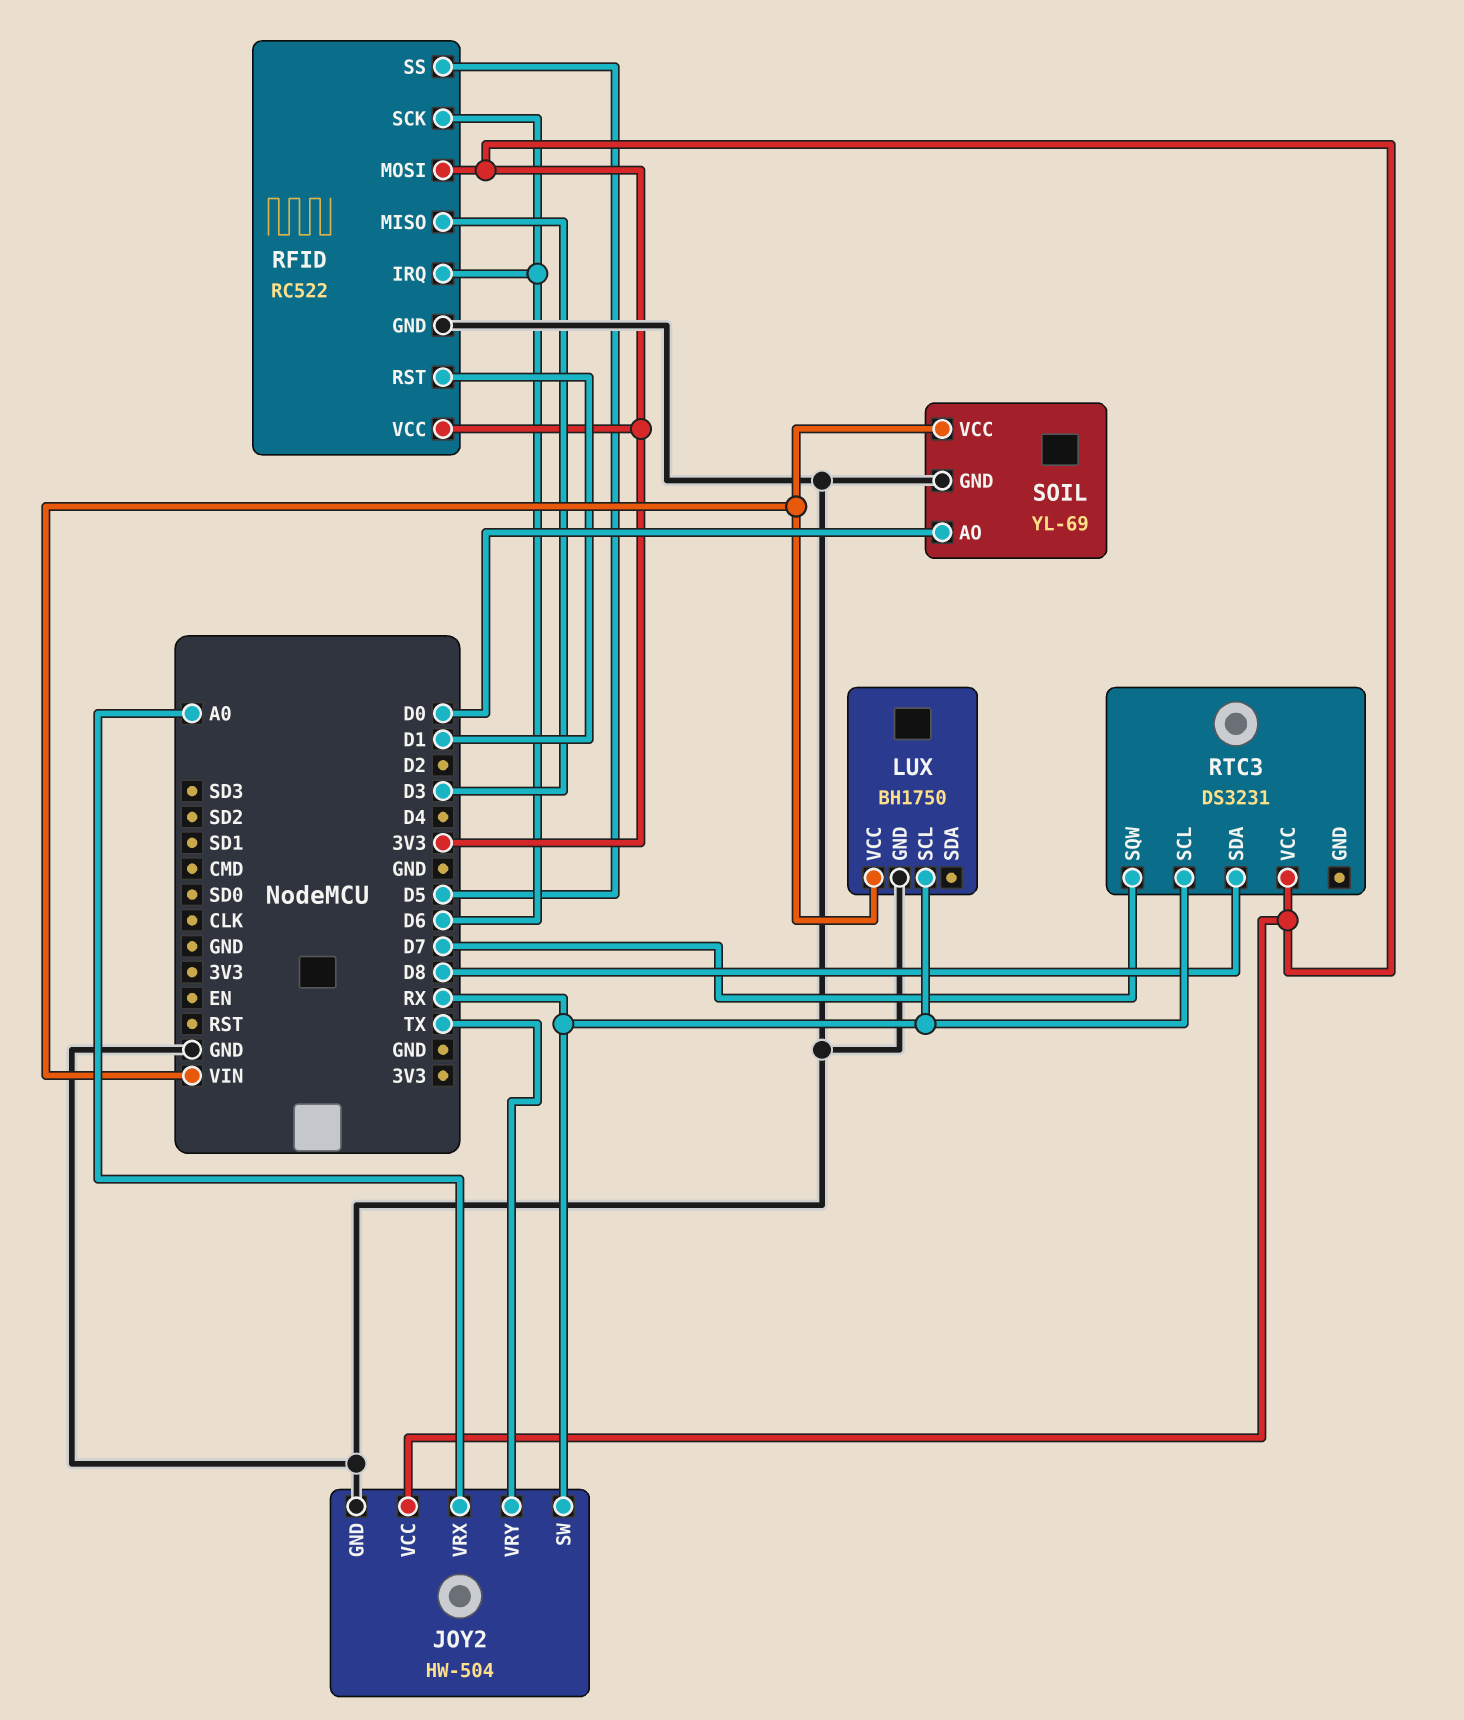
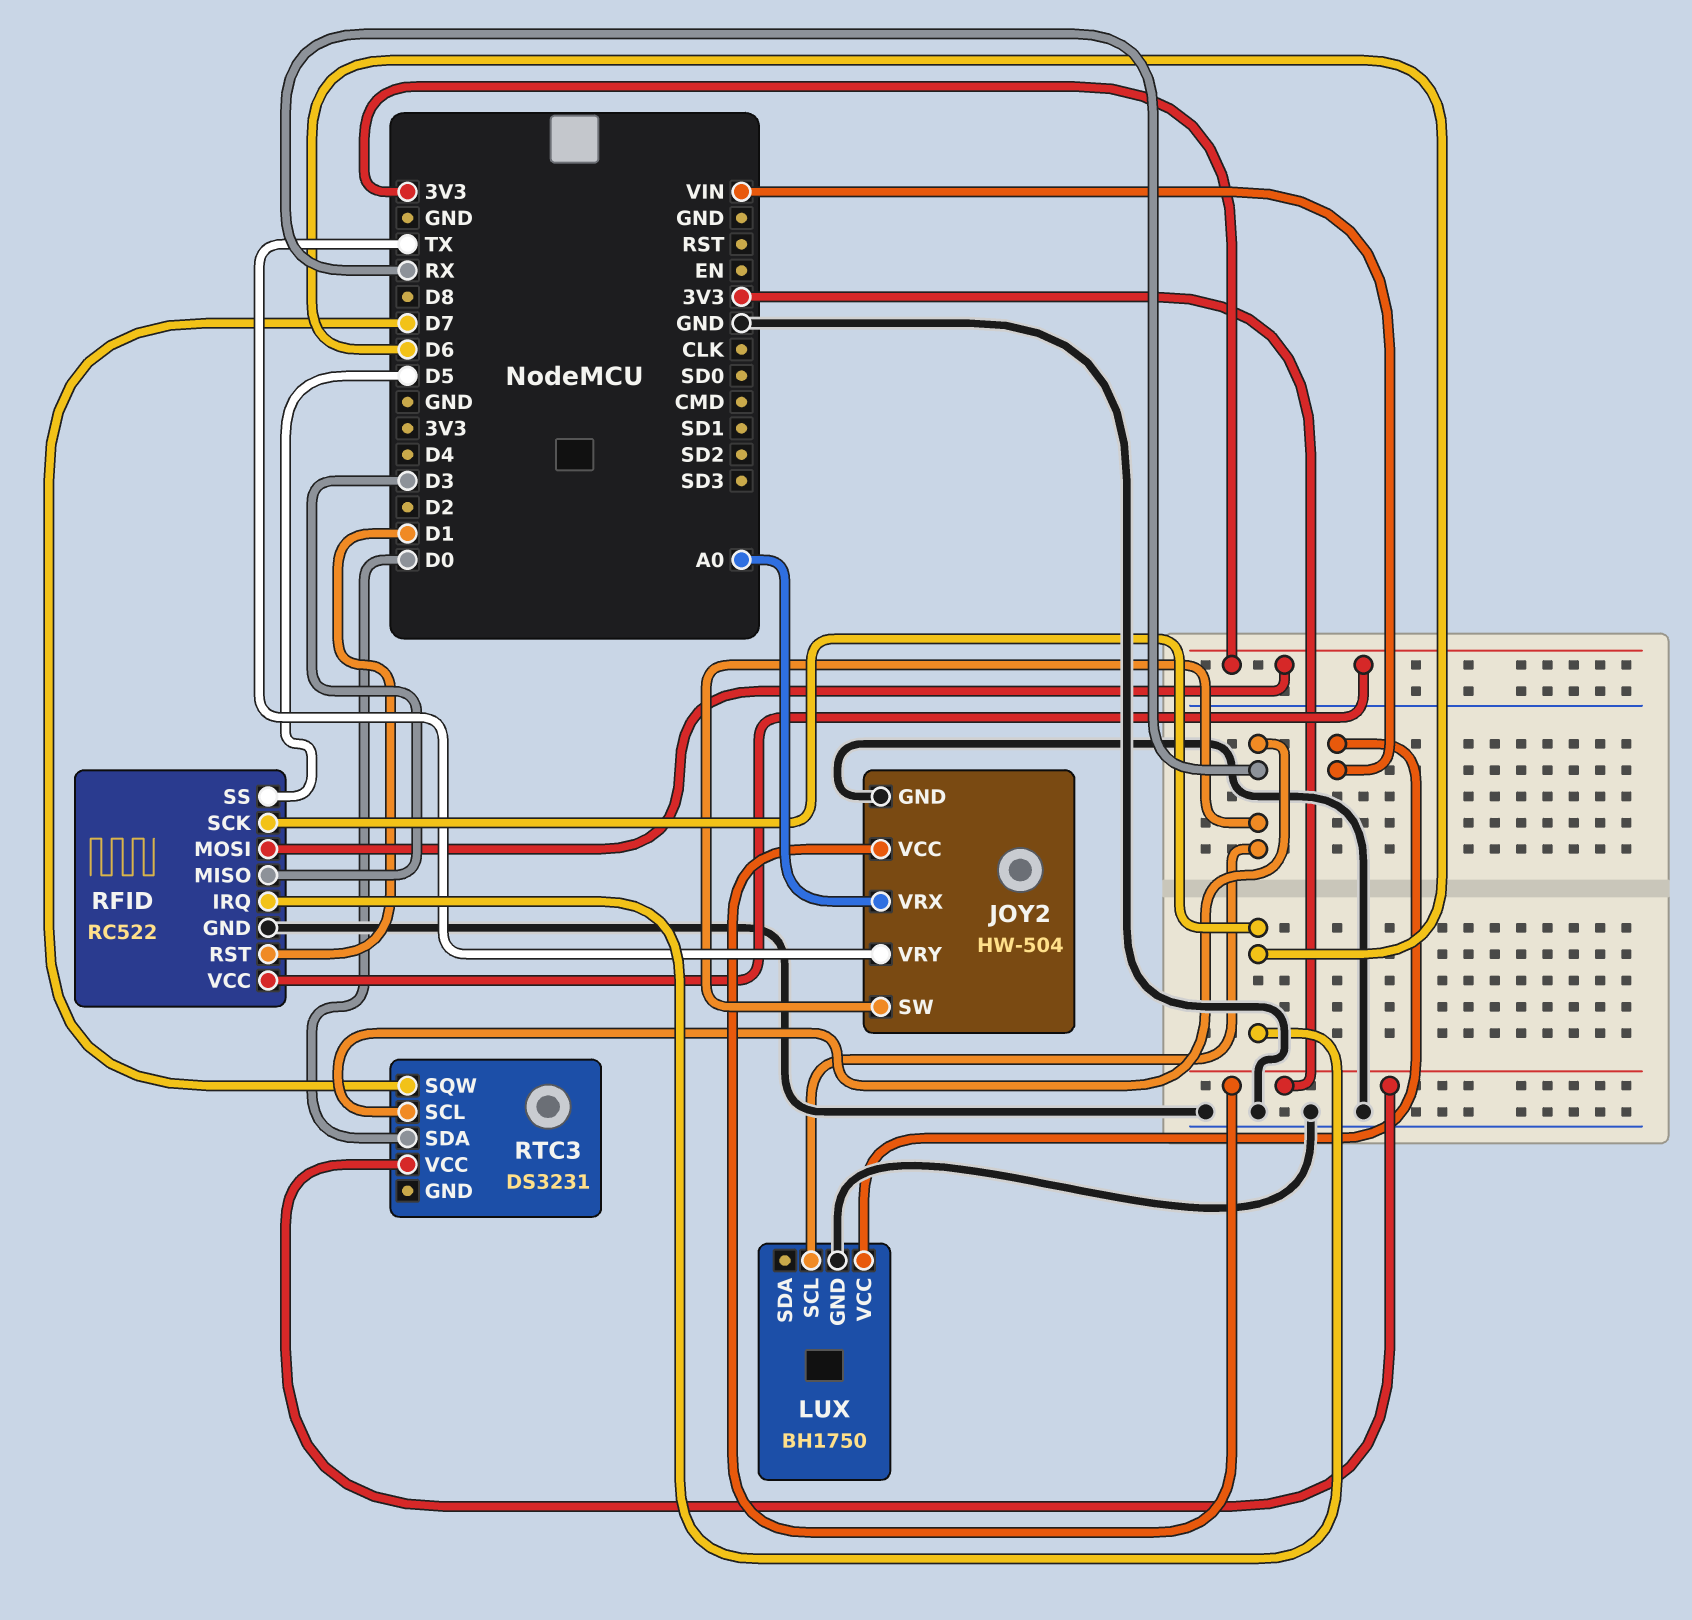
RTC3 pin SDA: D8 -> D0
SOIL: YL-69 -> none
SOIL pin AO: D0 -> none
SOIL pin GND: GND -> none
SOIL pin VCC: VIN -> none

